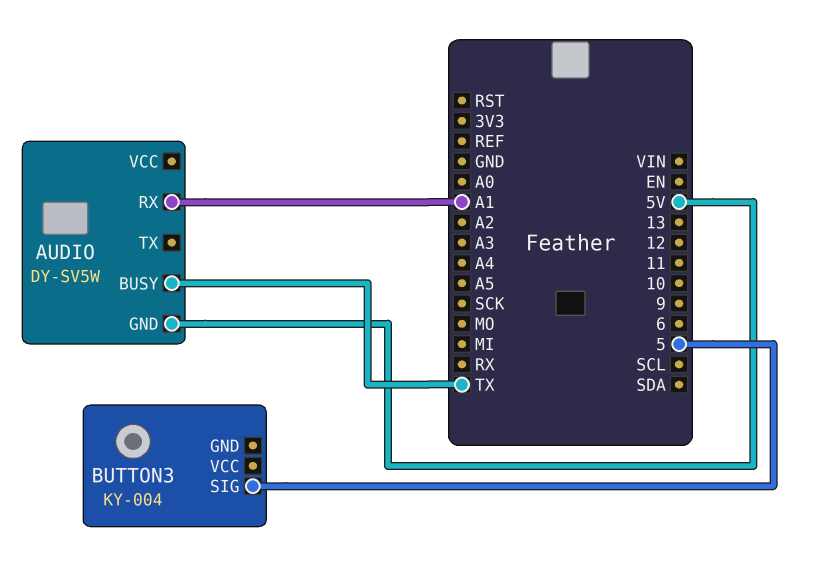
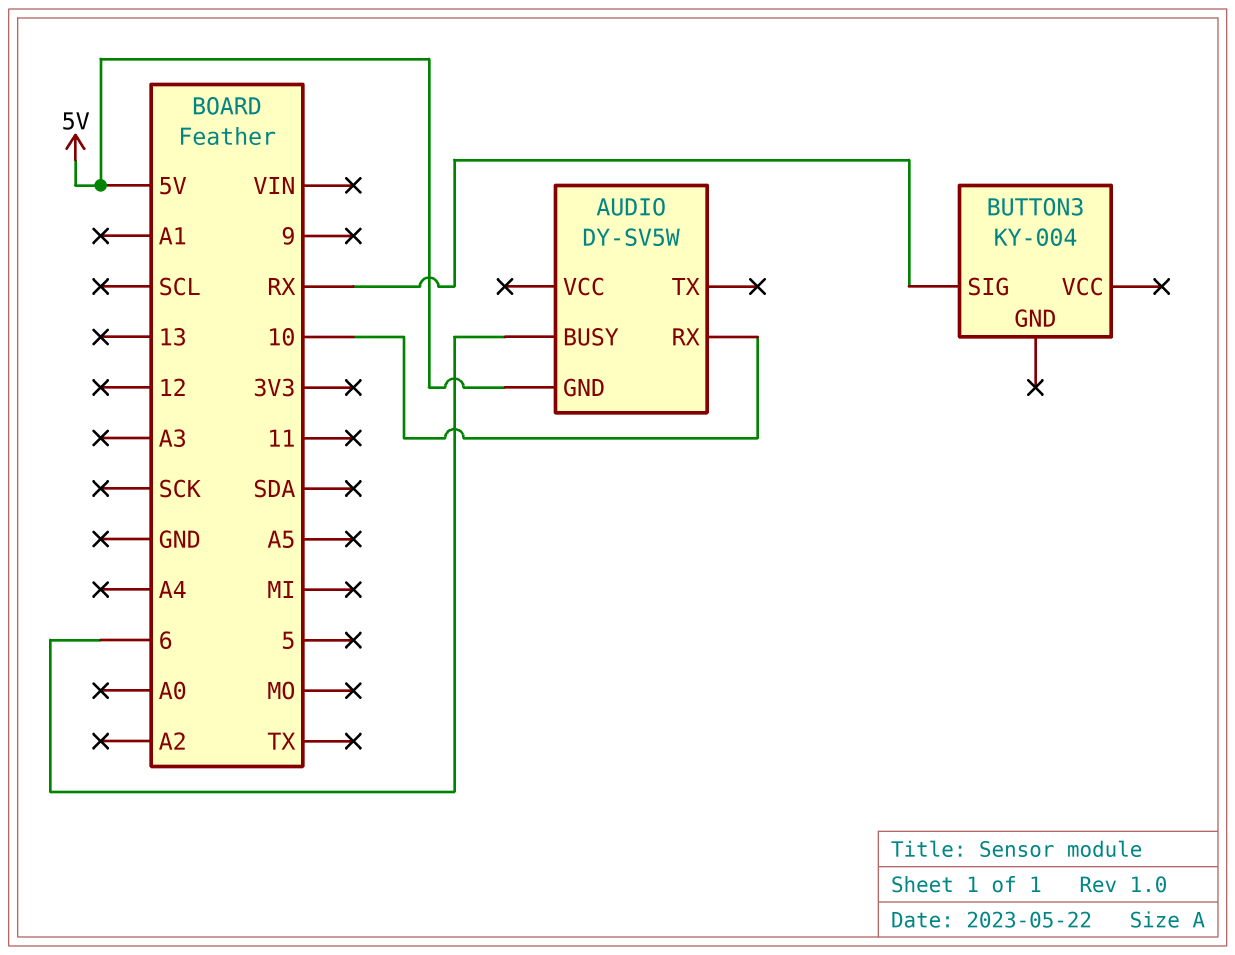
AUDIO pin BUSY: TX -> 6
AUDIO pin RX: A1 -> 10
BUTTON3 pin SIG: 5 -> RX

